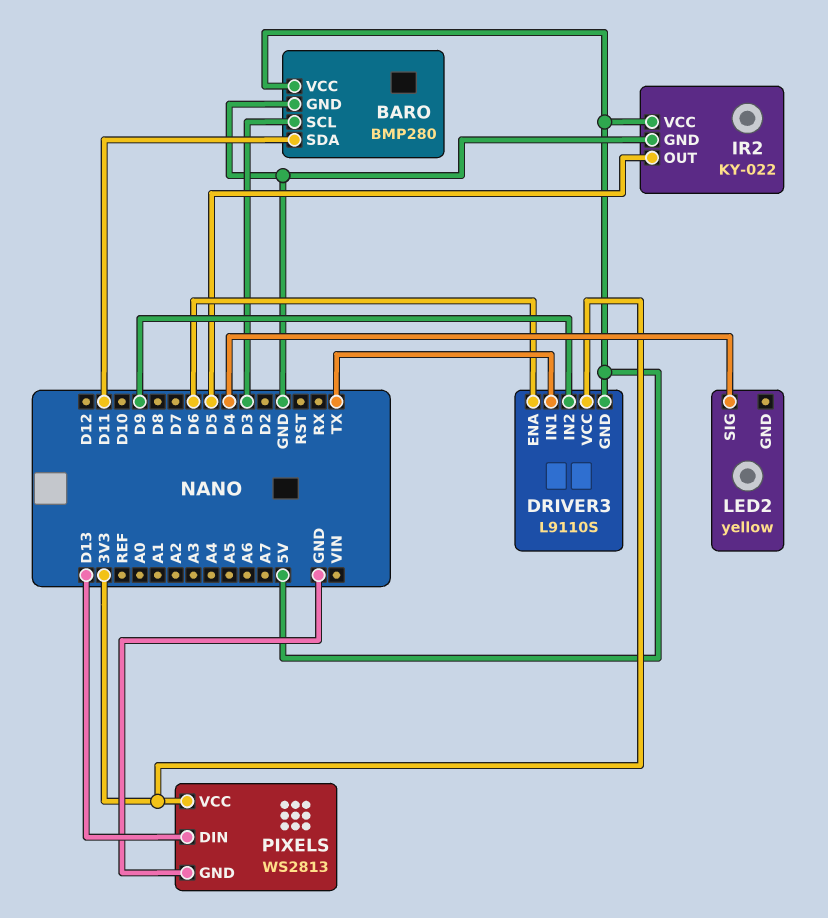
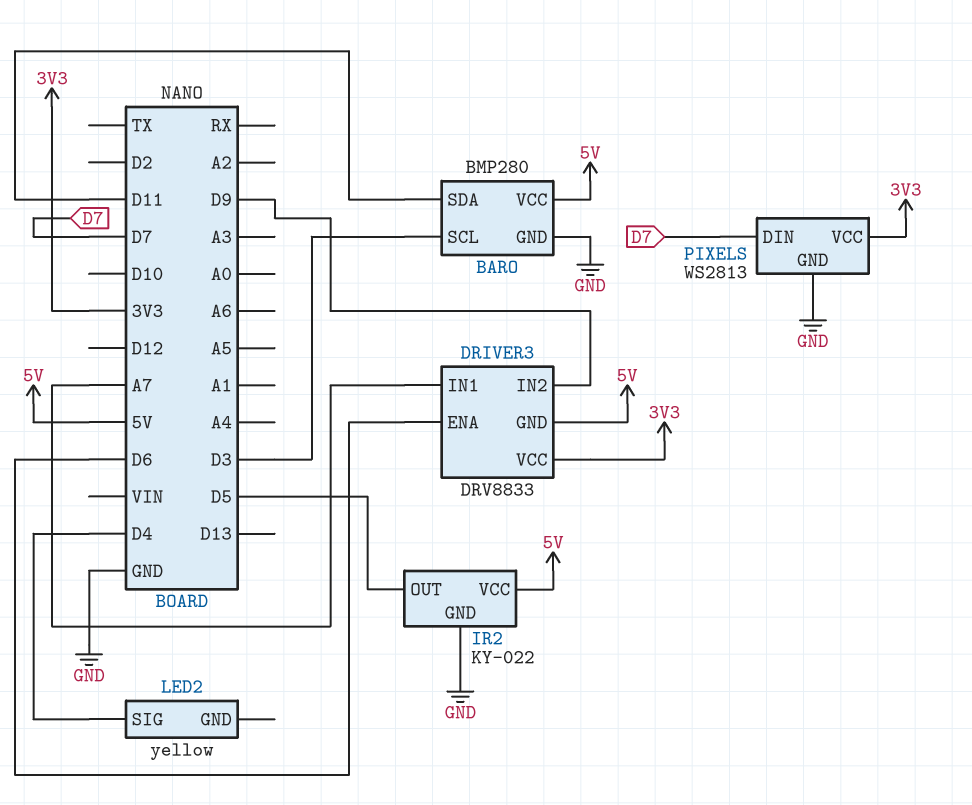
DRIVER3: L9110S -> DRV8833
DRIVER3 pin IN1: TX -> A7
PIXELS pin DIN: D13 -> D7

